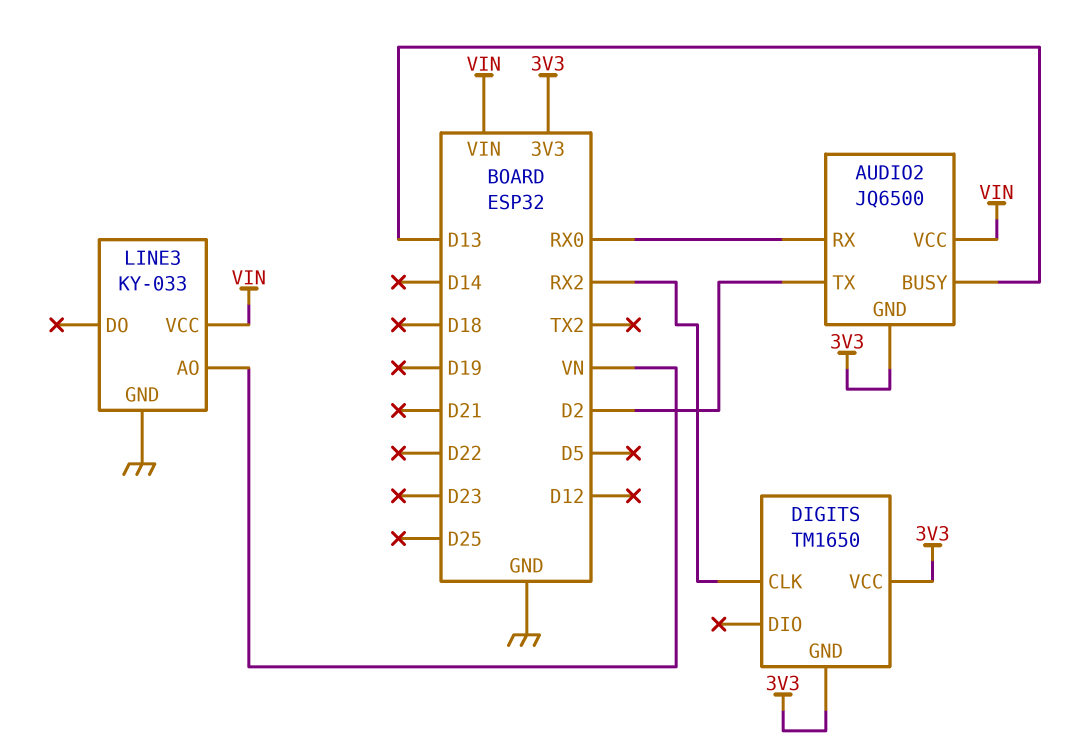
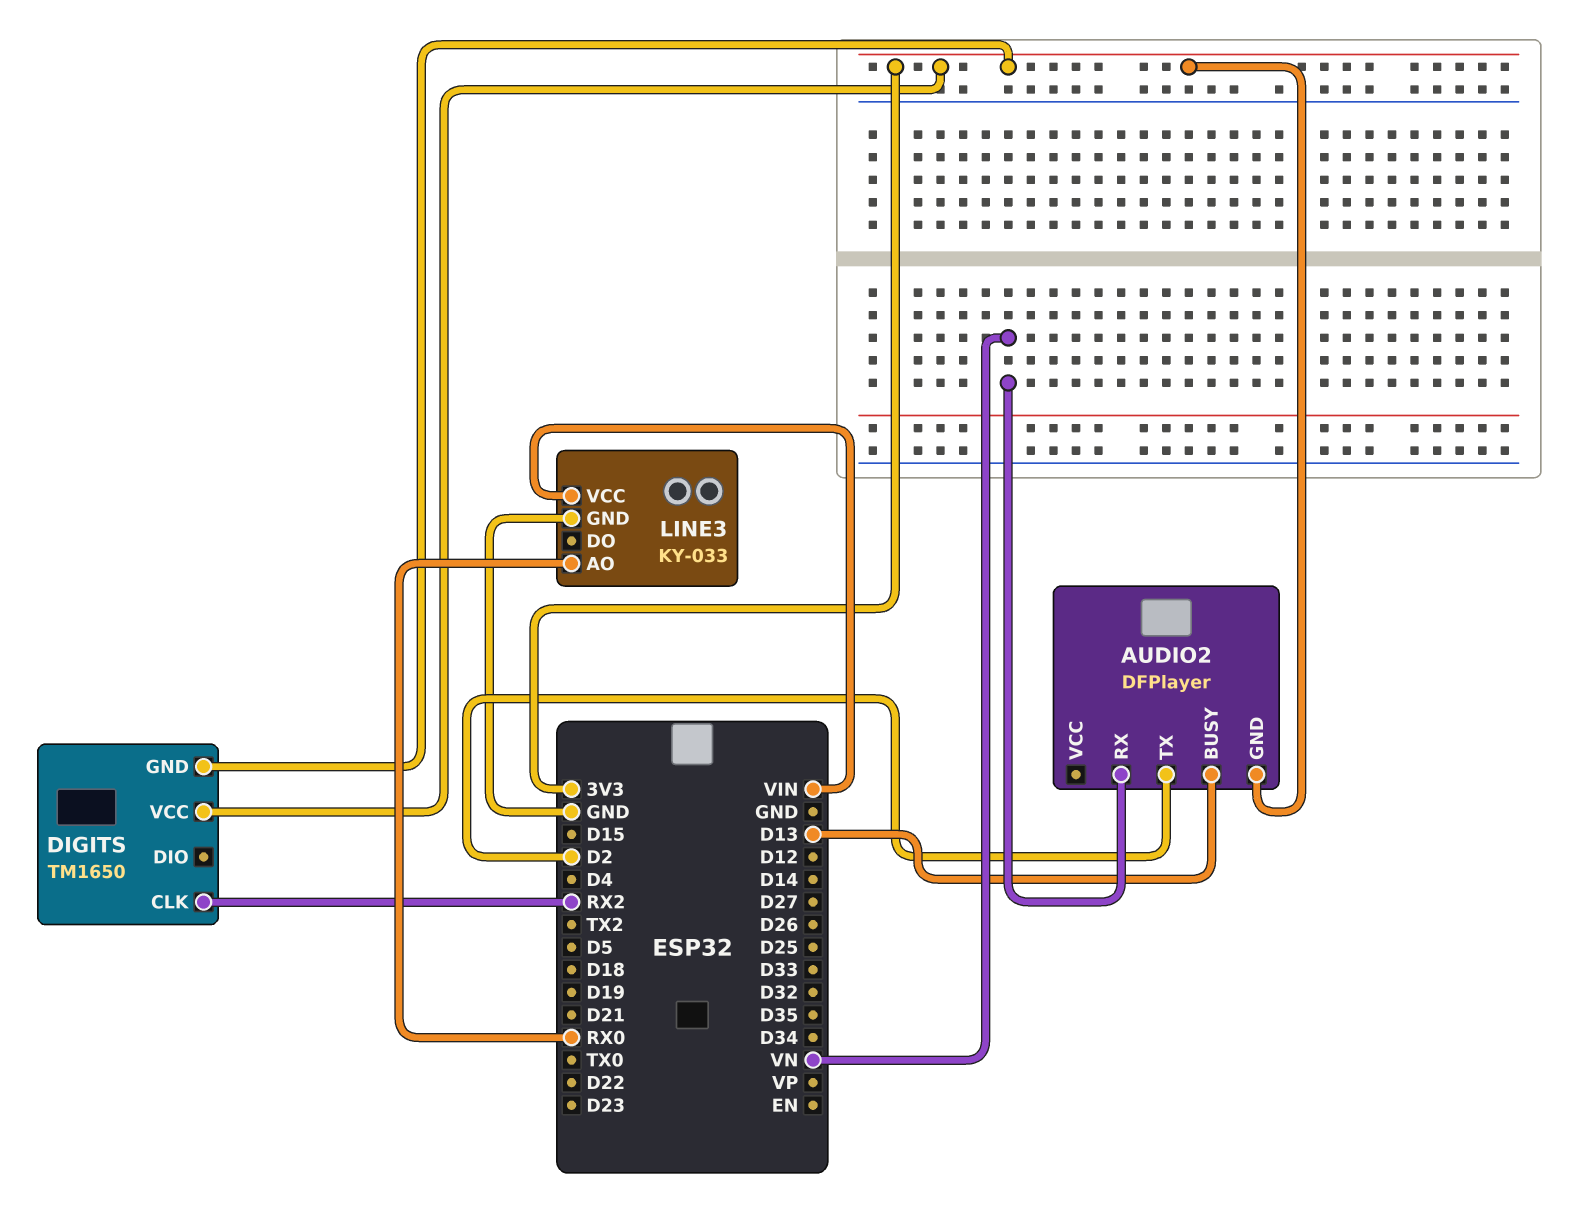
AUDIO2: JQ6500 -> DFPlayer
AUDIO2 pin RX: RX0 -> VN
AUDIO2 pin VCC: VIN -> none
LINE3 pin AO: VN -> RX0

